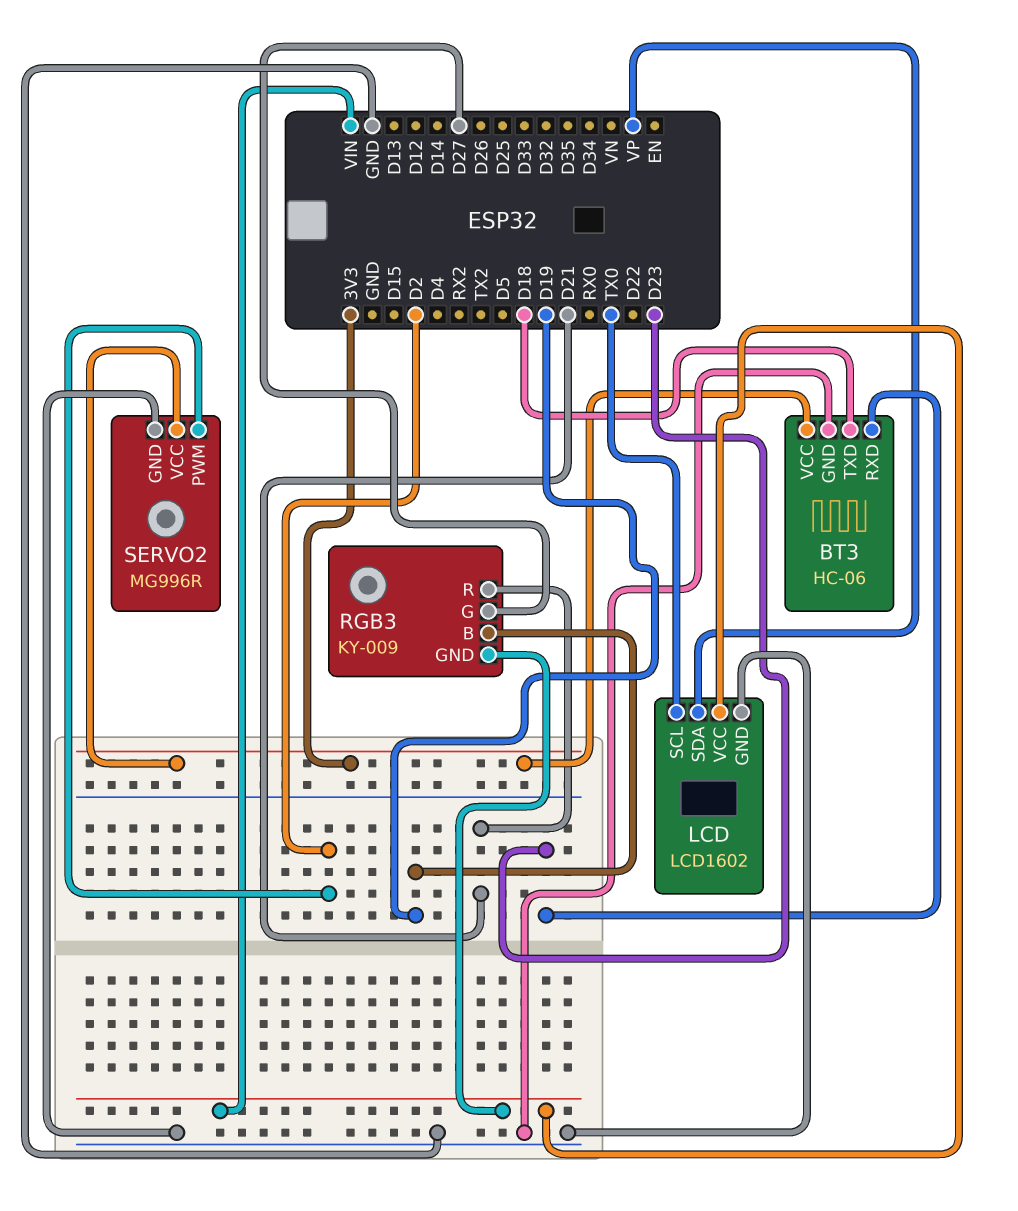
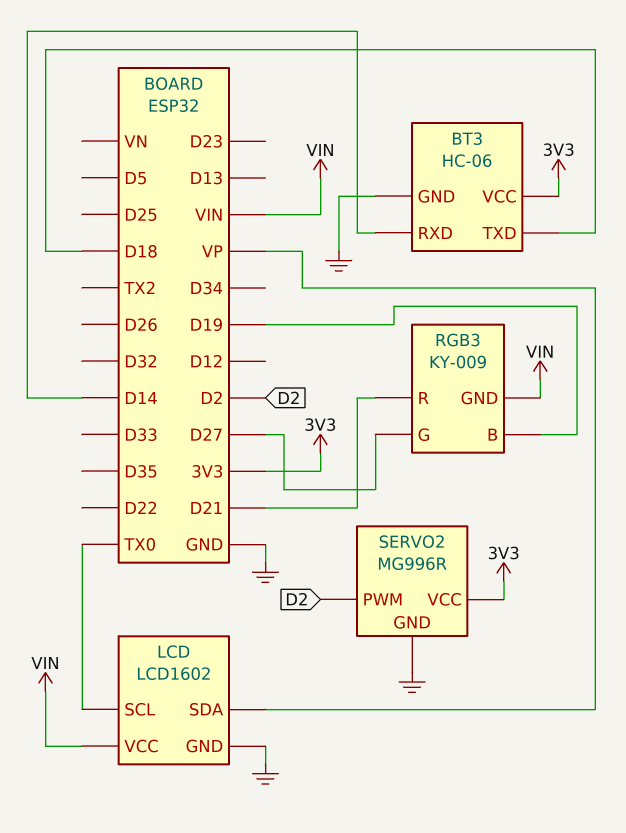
BT3 pin RXD: D23 -> D14

